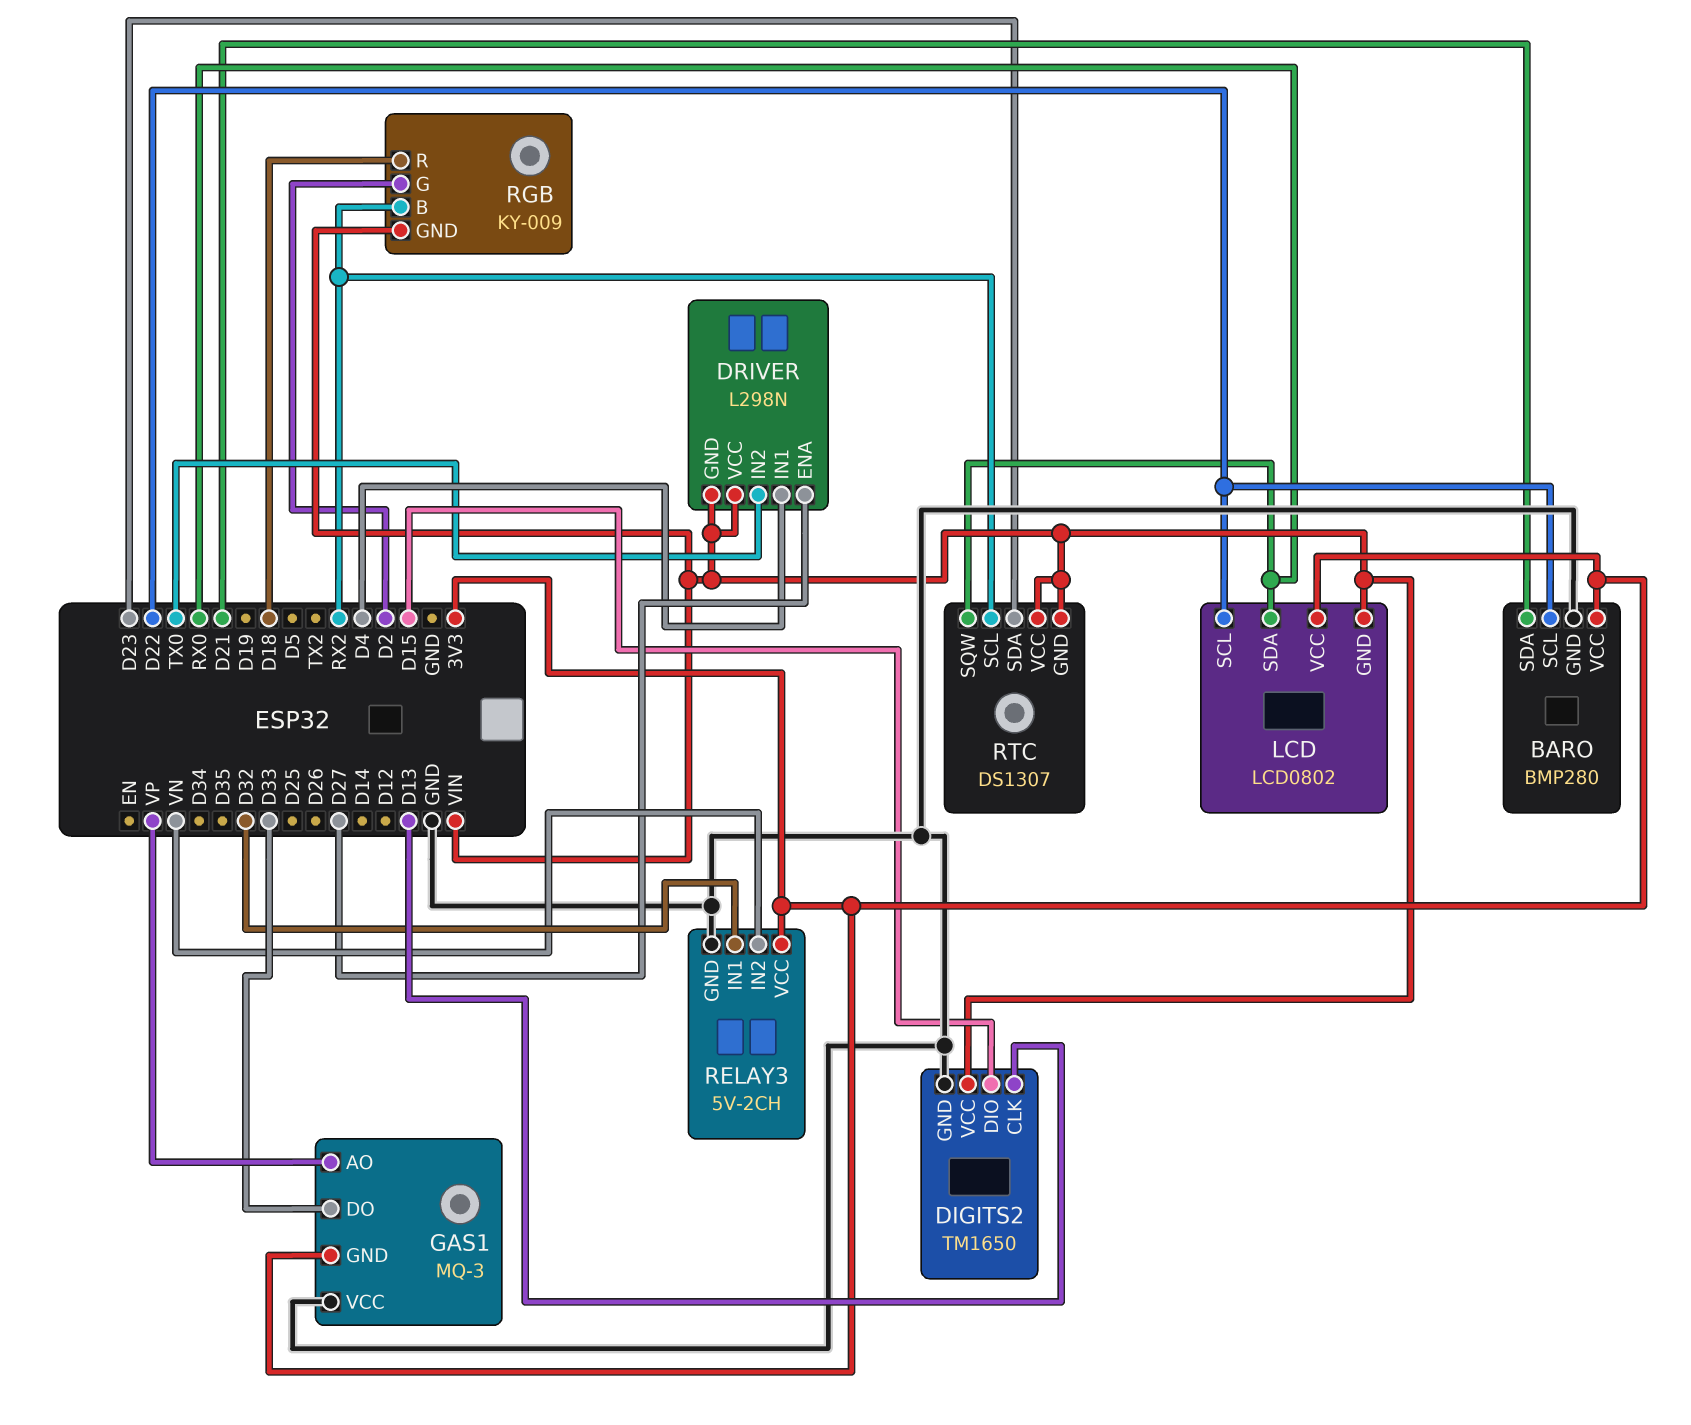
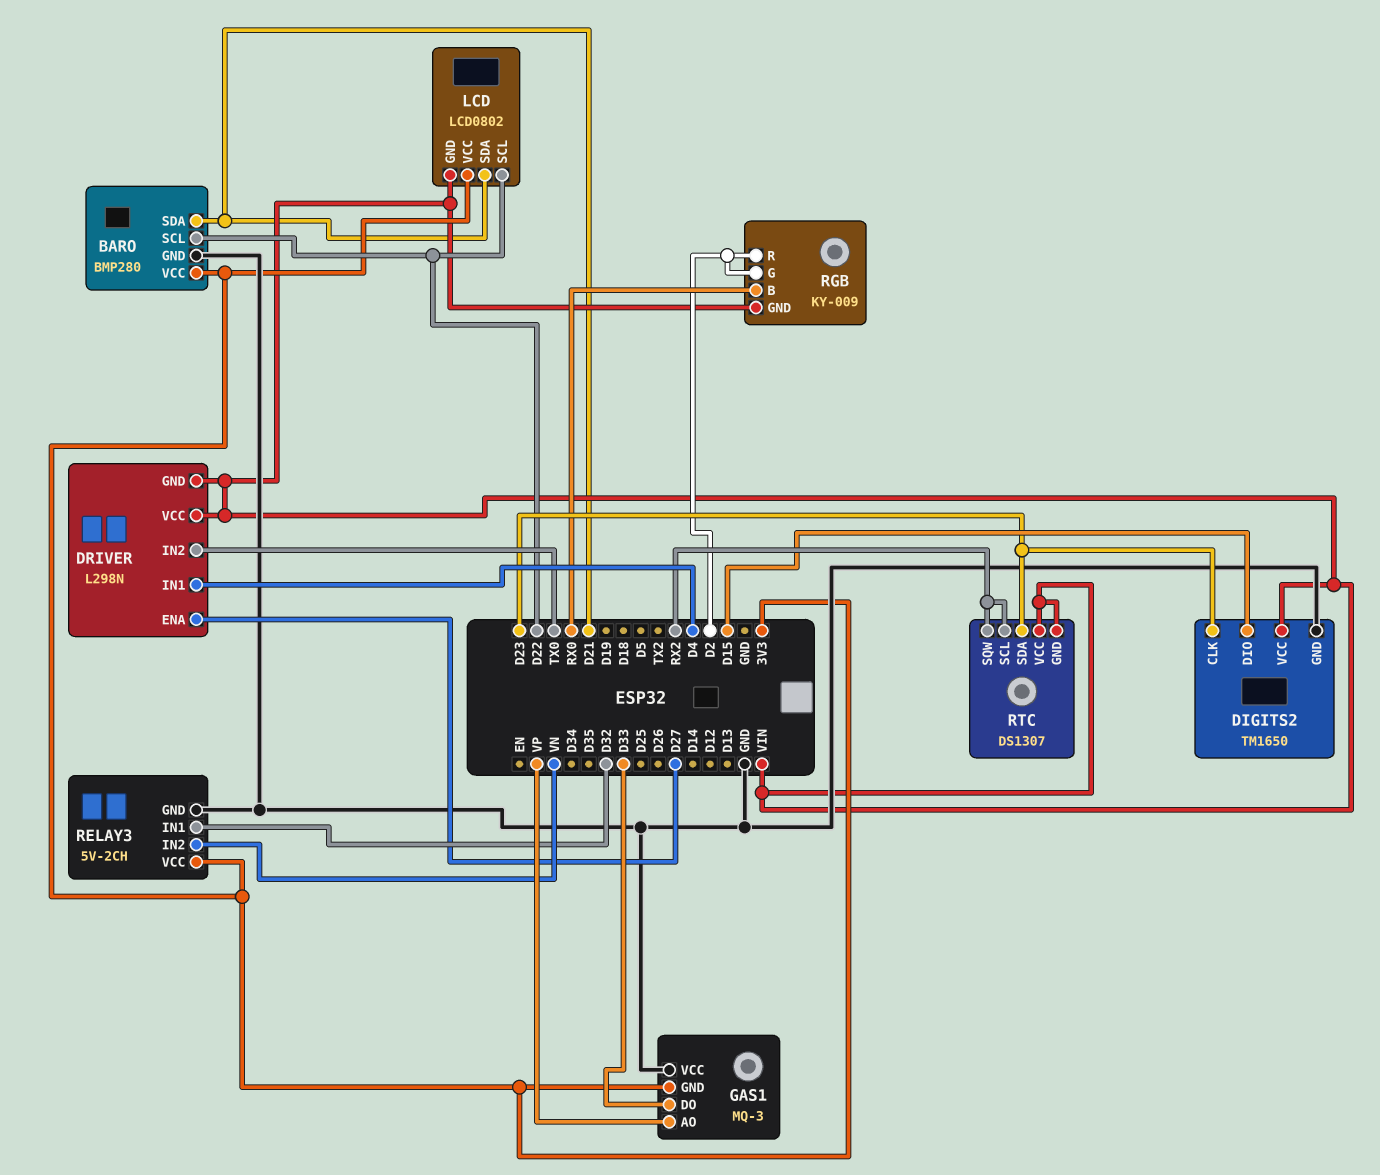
DIGITS2 pin CLK: D13 -> D23
LCD pin SDA: RX0 -> D21
RGB pin B: RX2 -> RX0
RGB pin R: D18 -> D2
RTC pin SQW: RX0 -> RX2

